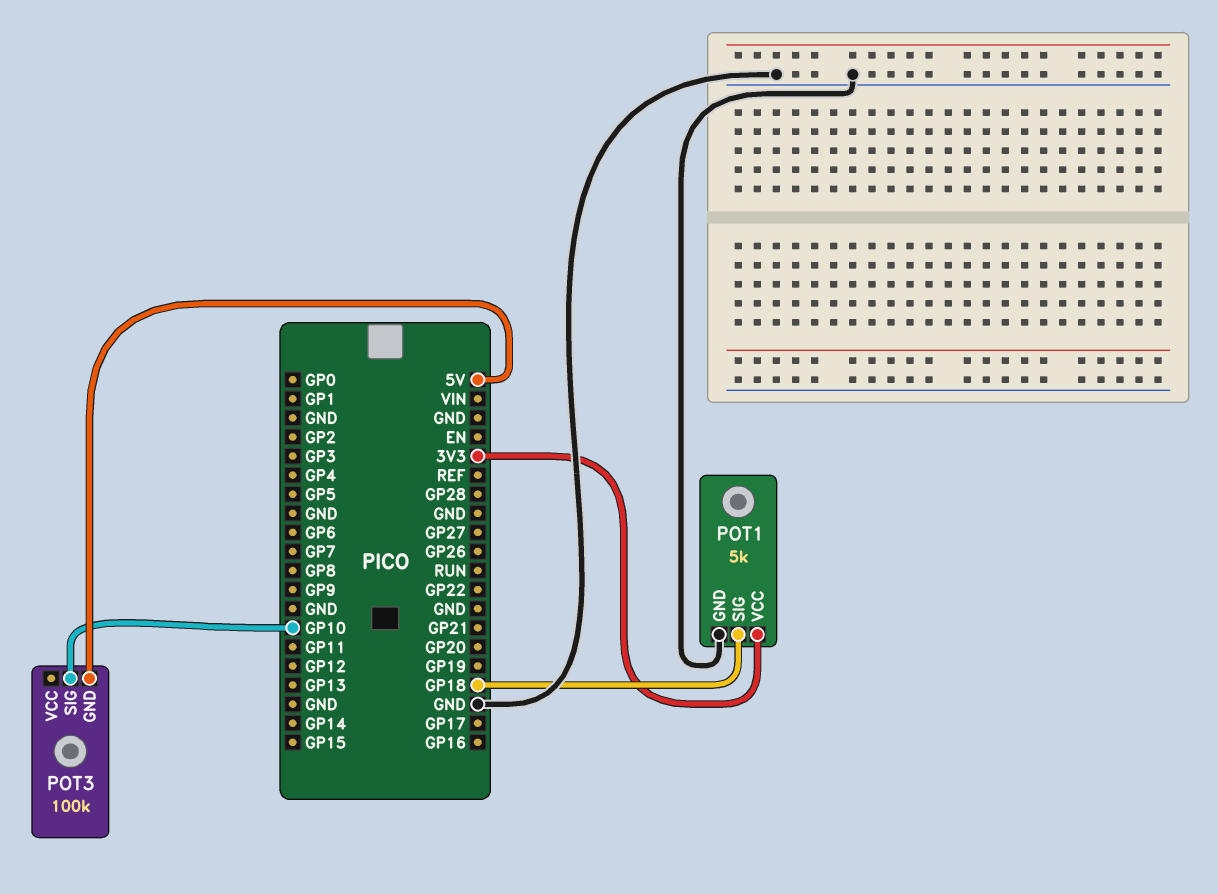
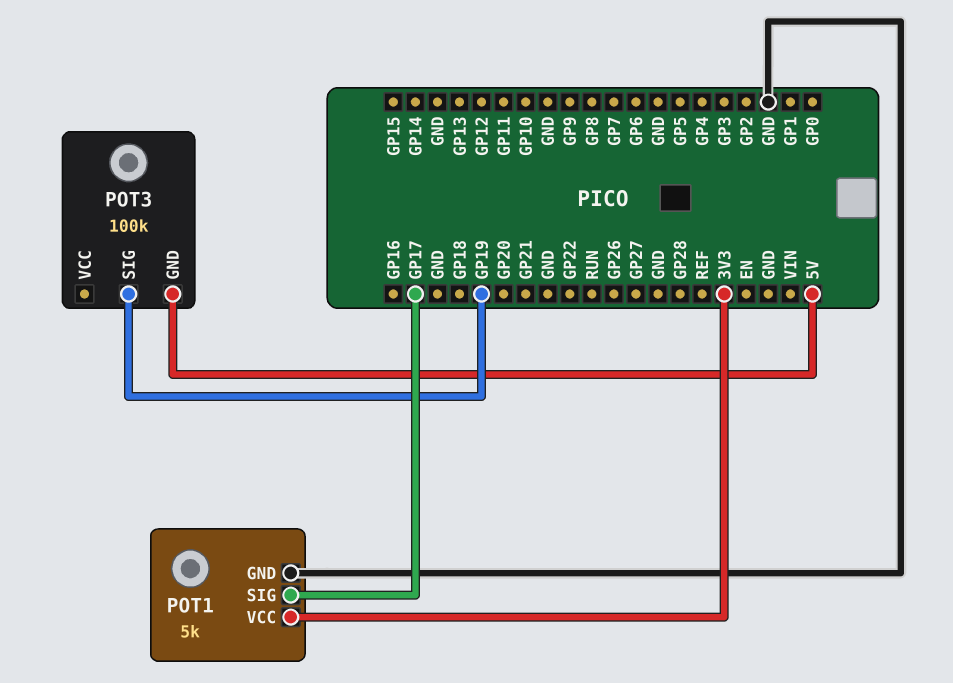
POT1 pin SIG: GP18 -> GP17
POT3 pin SIG: GP10 -> GP19

